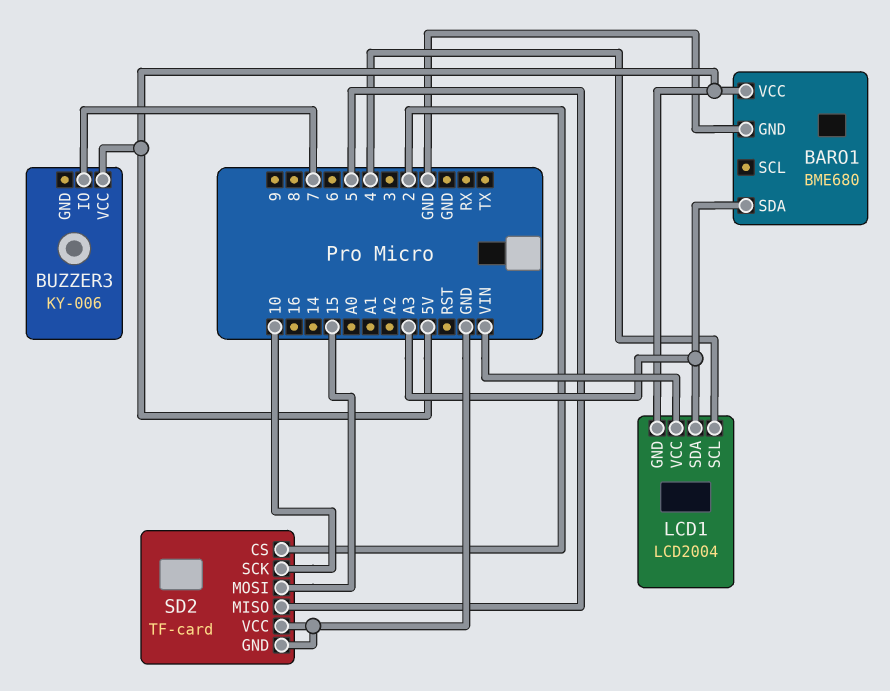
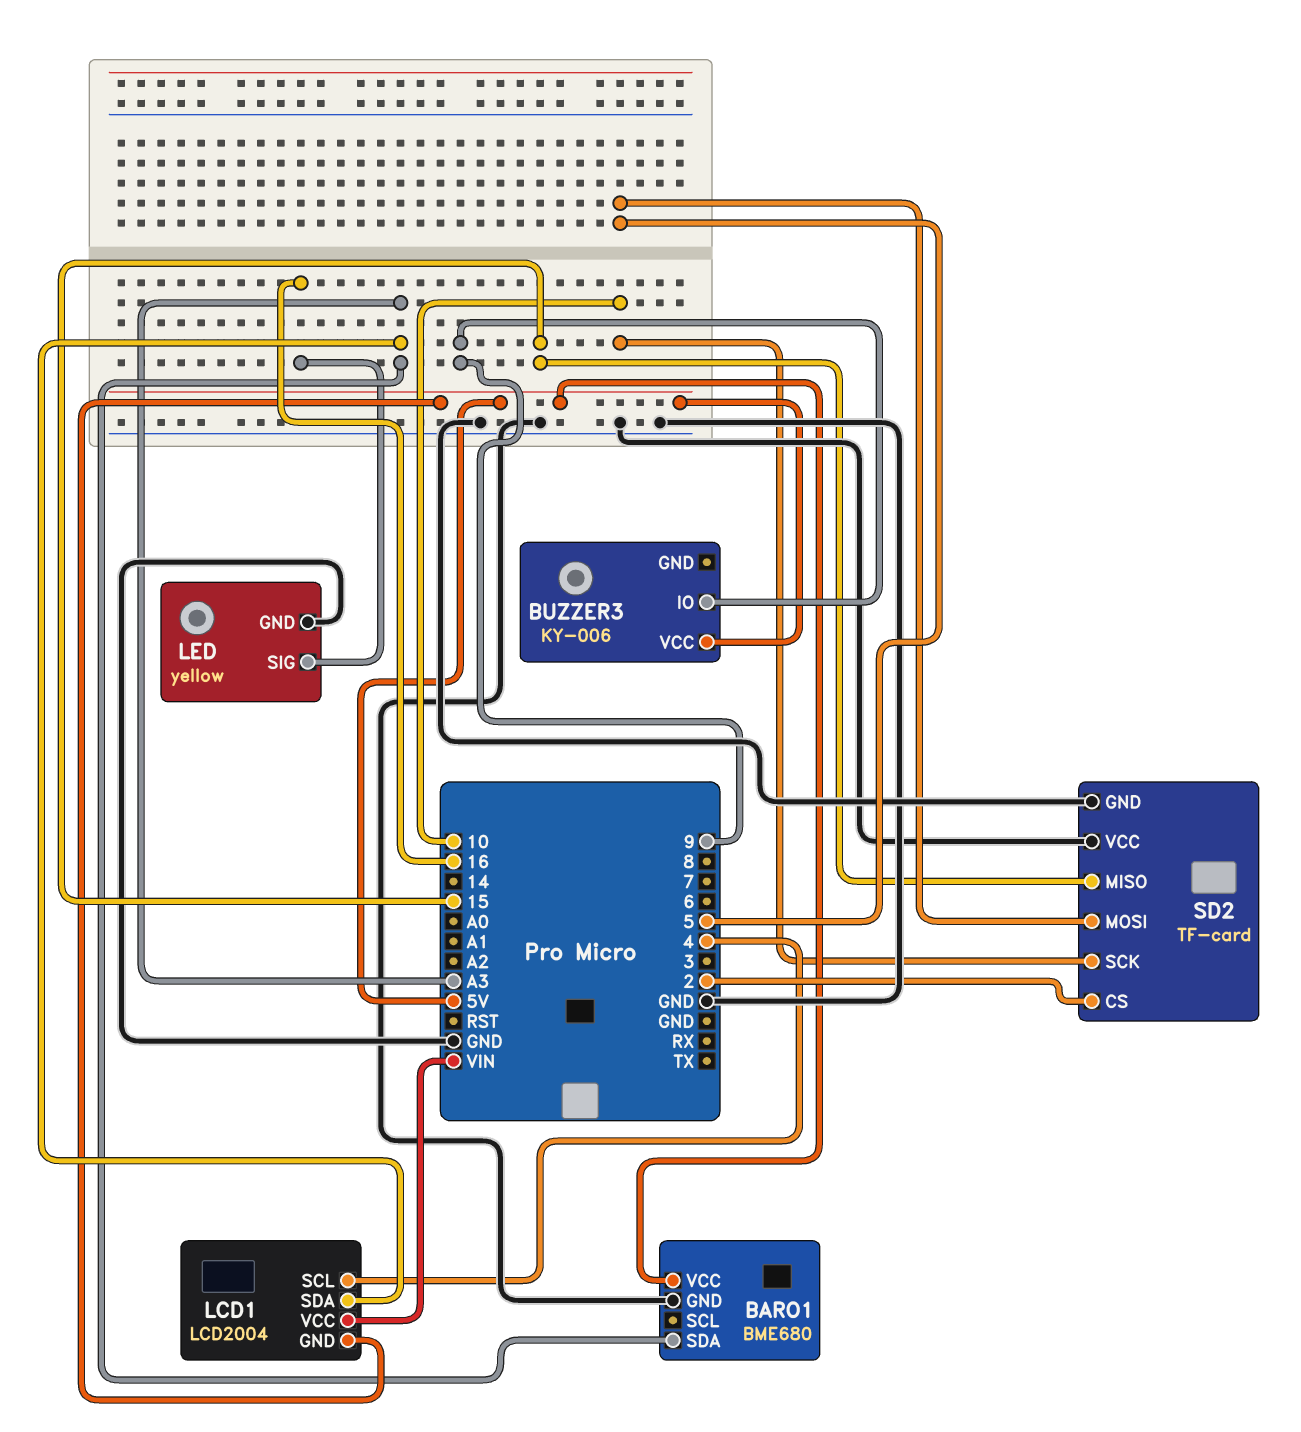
BUZZER3 pin IO: 7 -> 9
LED: none -> yellow
LED pin GND: none -> GND
LED pin SIG: none -> 16
SD2 pin MISO: 5 -> 15
SD2 pin MOSI: 15 -> 5

